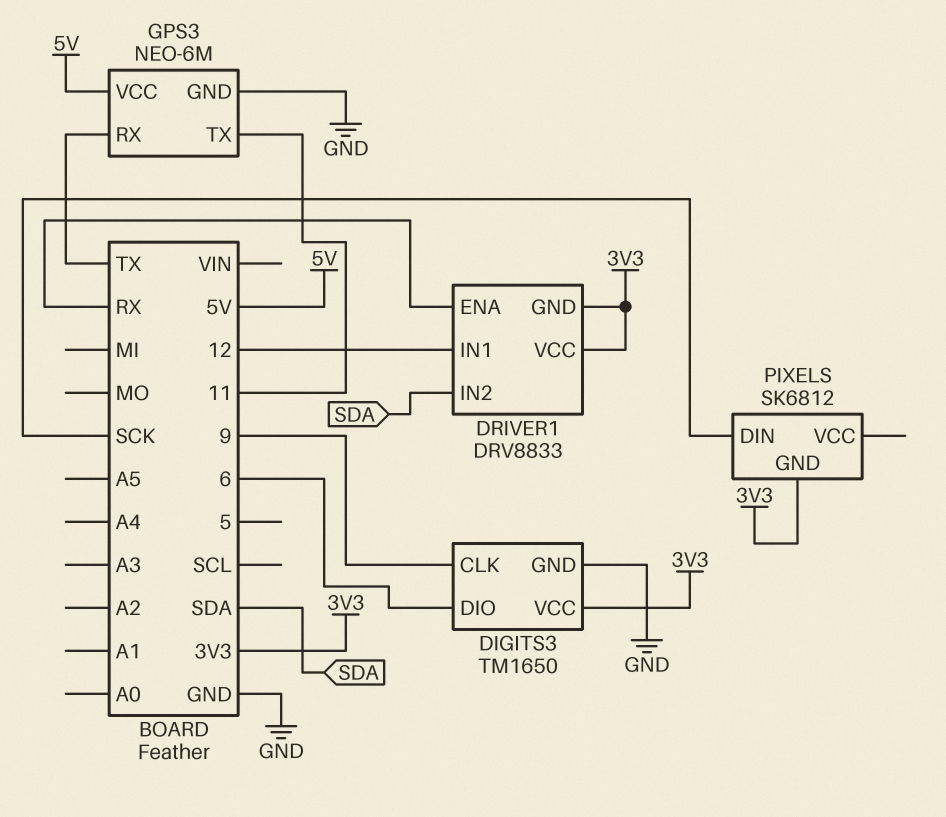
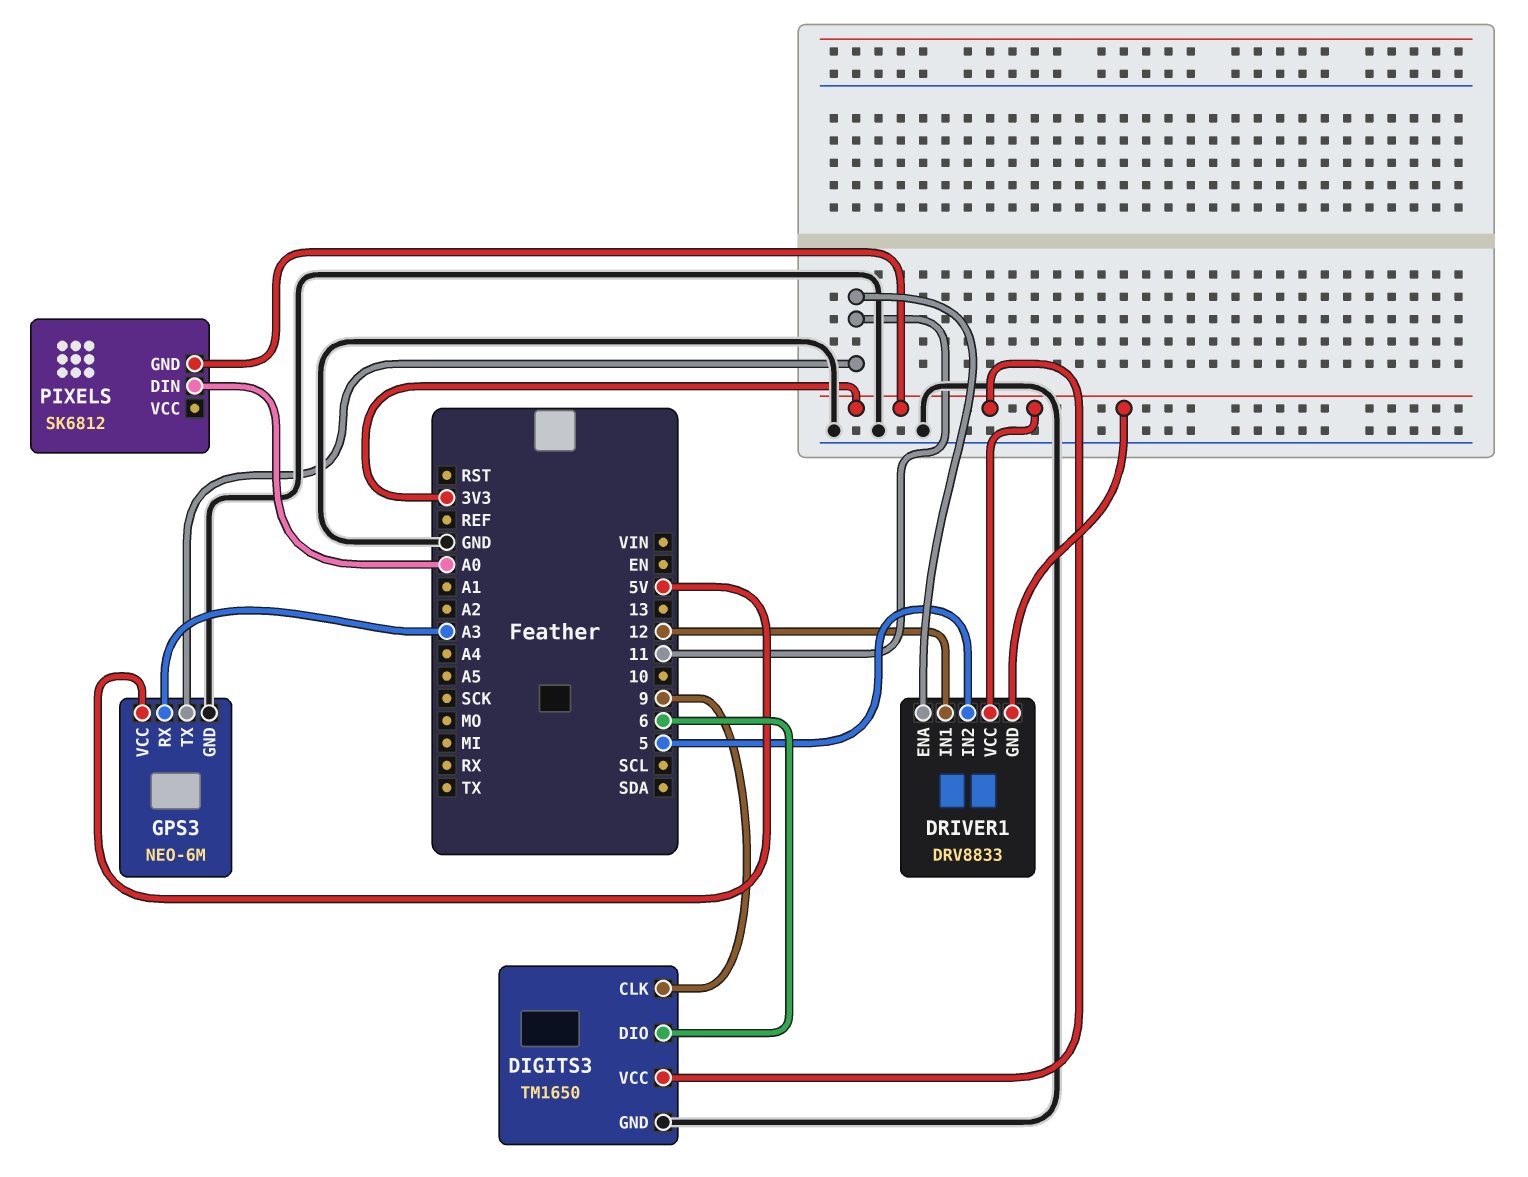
DRIVER1 pin ENA: RX -> 11
DRIVER1 pin IN2: SDA -> 5
GPS3 pin RX: TX -> A3
PIXELS pin DIN: SCK -> A0

